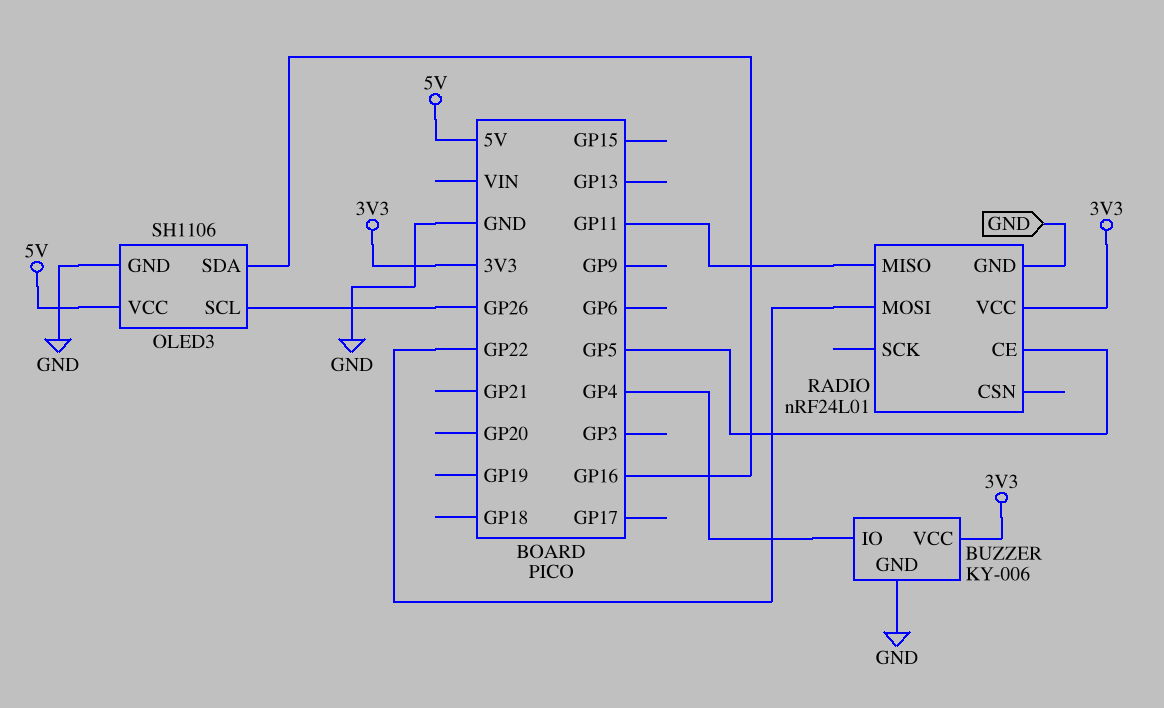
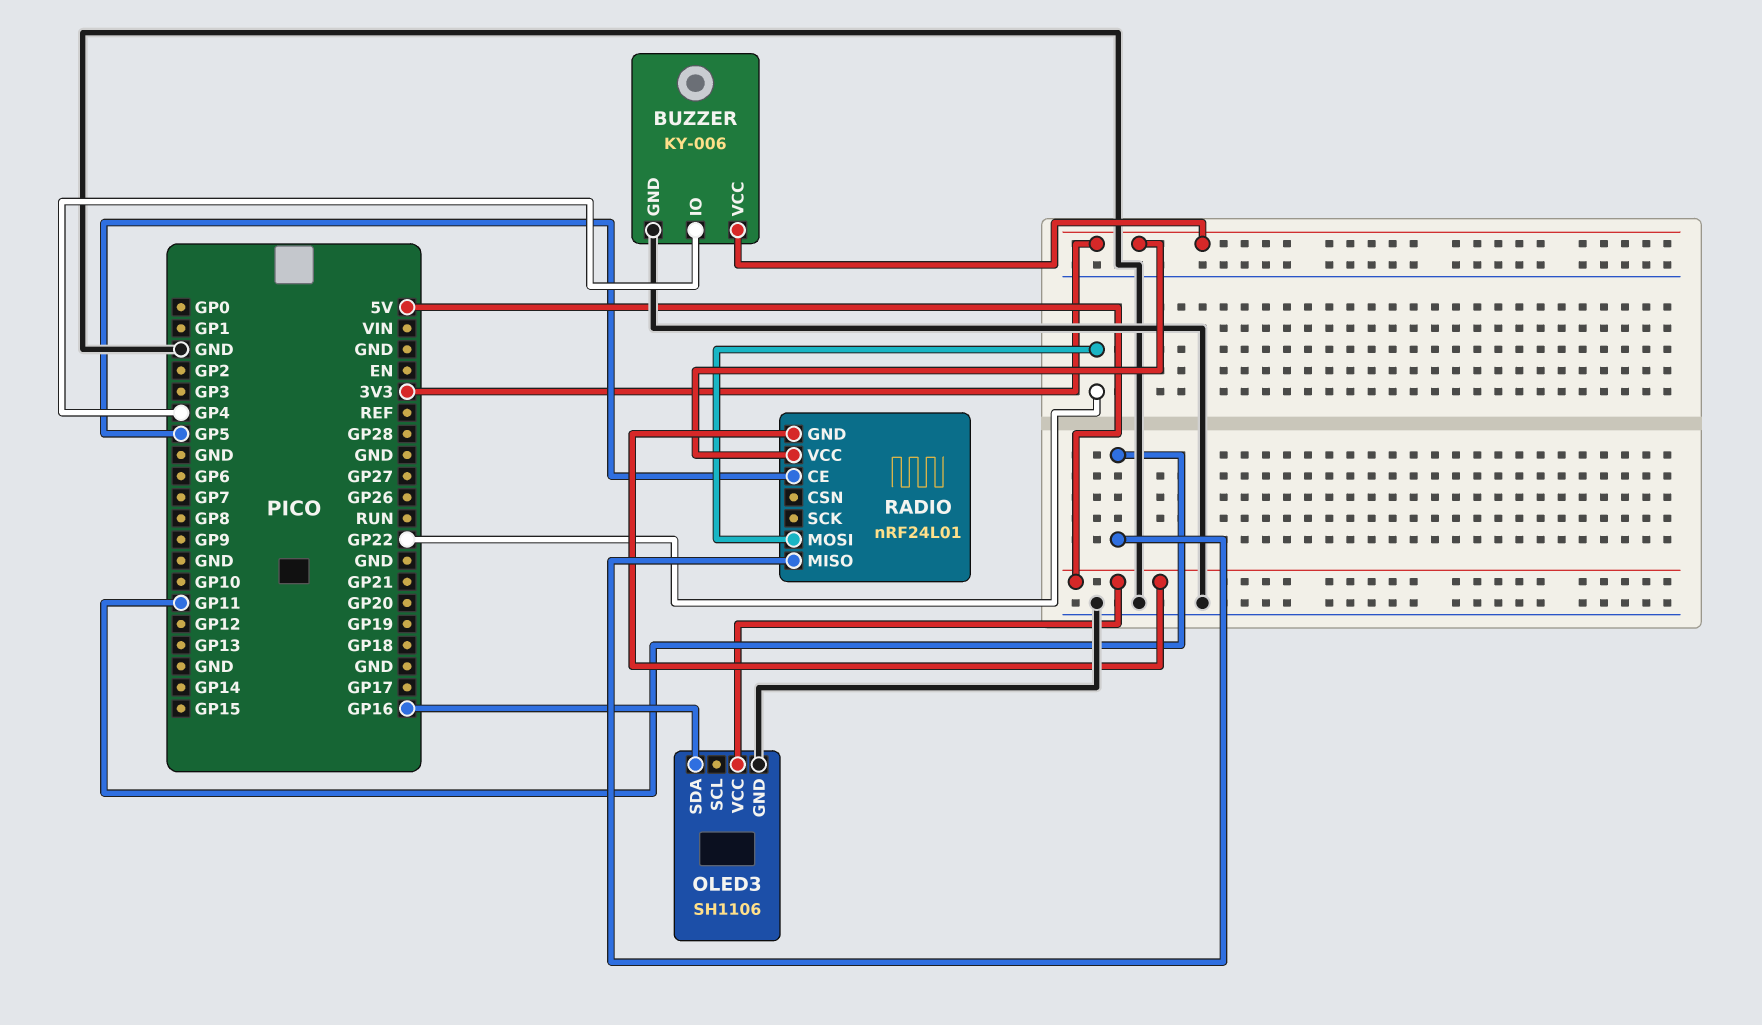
OLED3 pin SCL: GP26 -> none
RADIO pin GND: GND -> 5V

